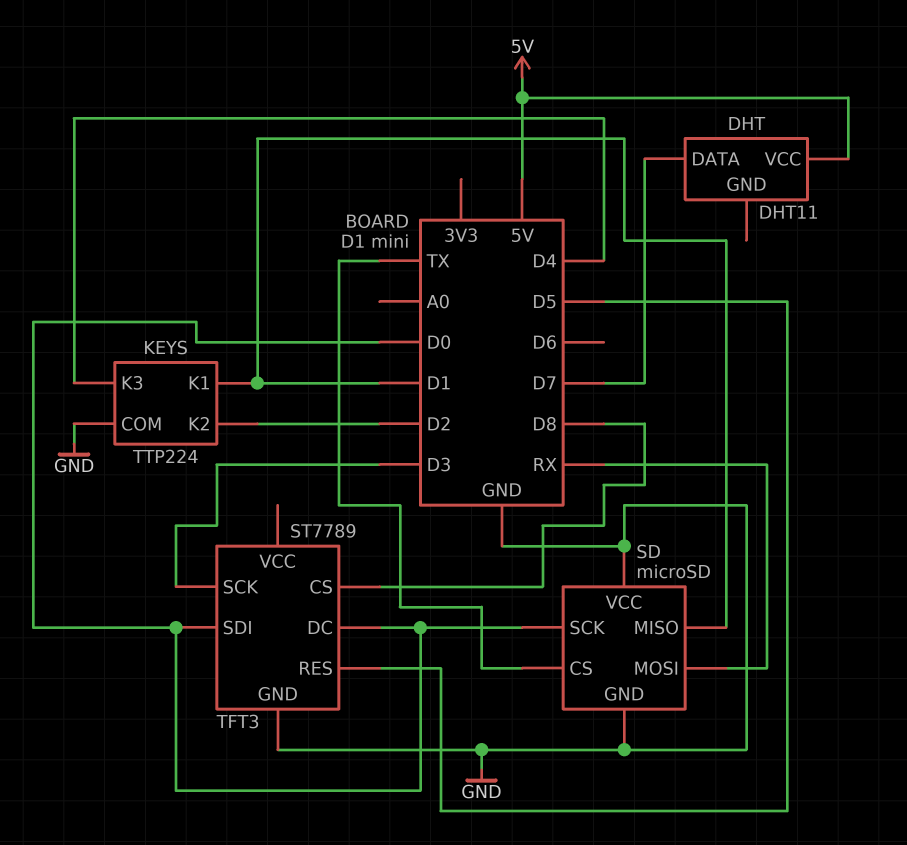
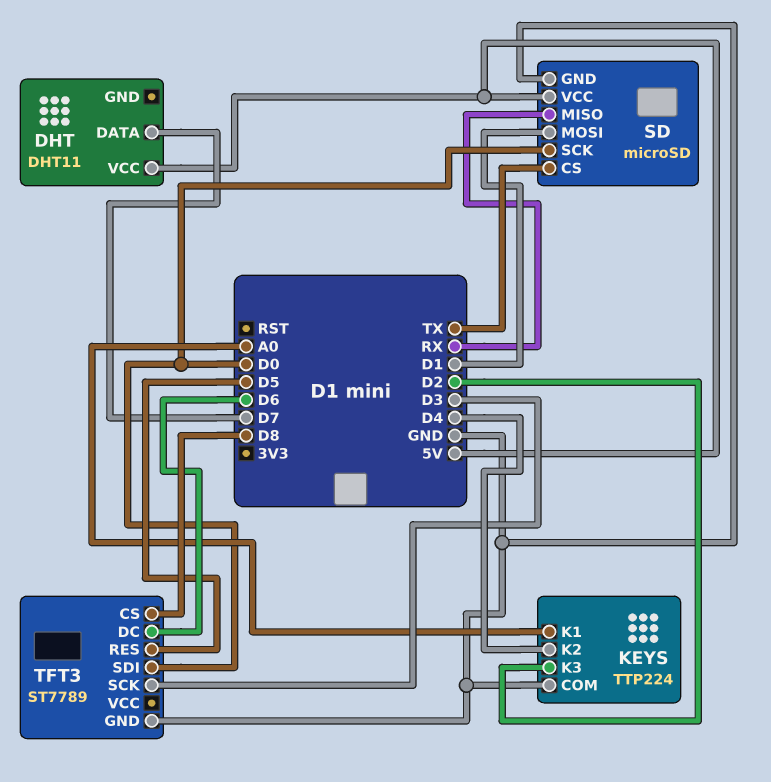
KEYS pin K1: D1 -> A0
KEYS pin K2: D2 -> D4
KEYS pin K3: D4 -> D2
SD pin MISO: D1 -> RX
SD pin MOSI: RX -> D1
SD pin VCC: GND -> 5V
TFT3 pin DC: D0 -> D6

